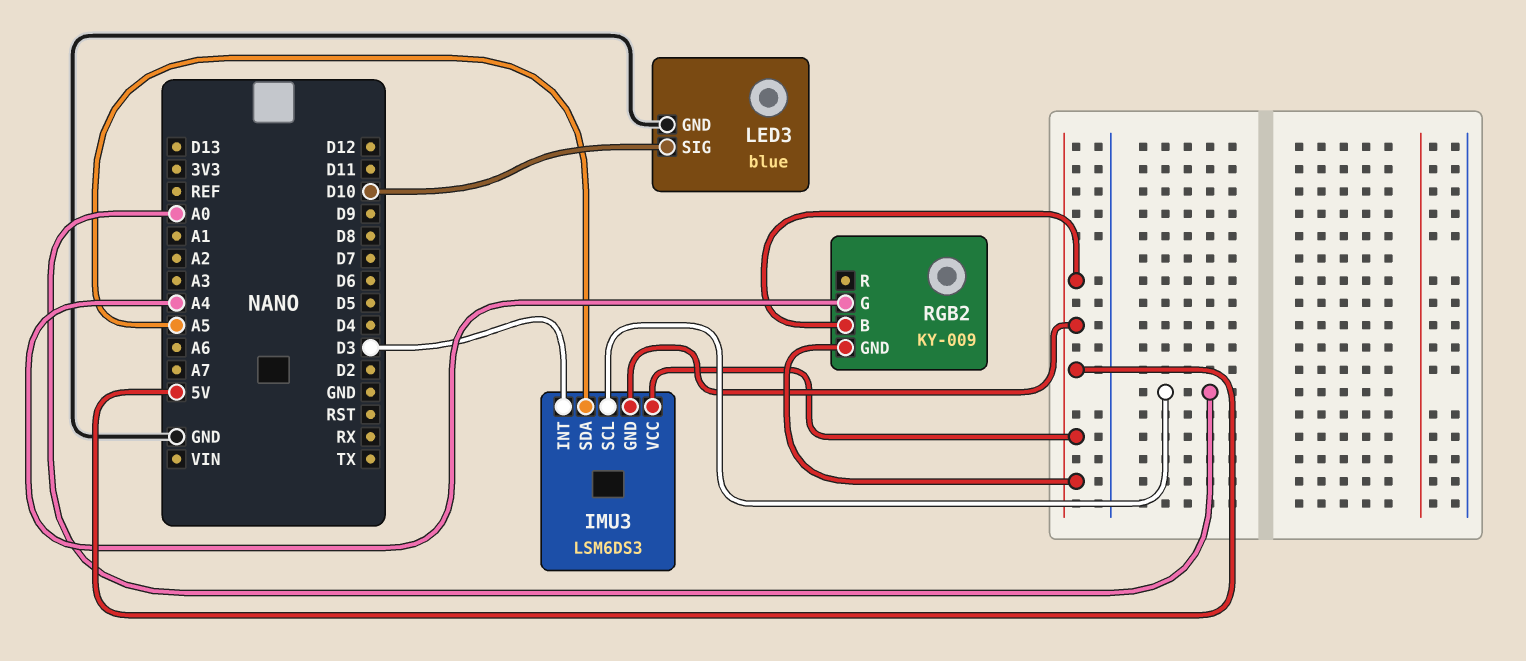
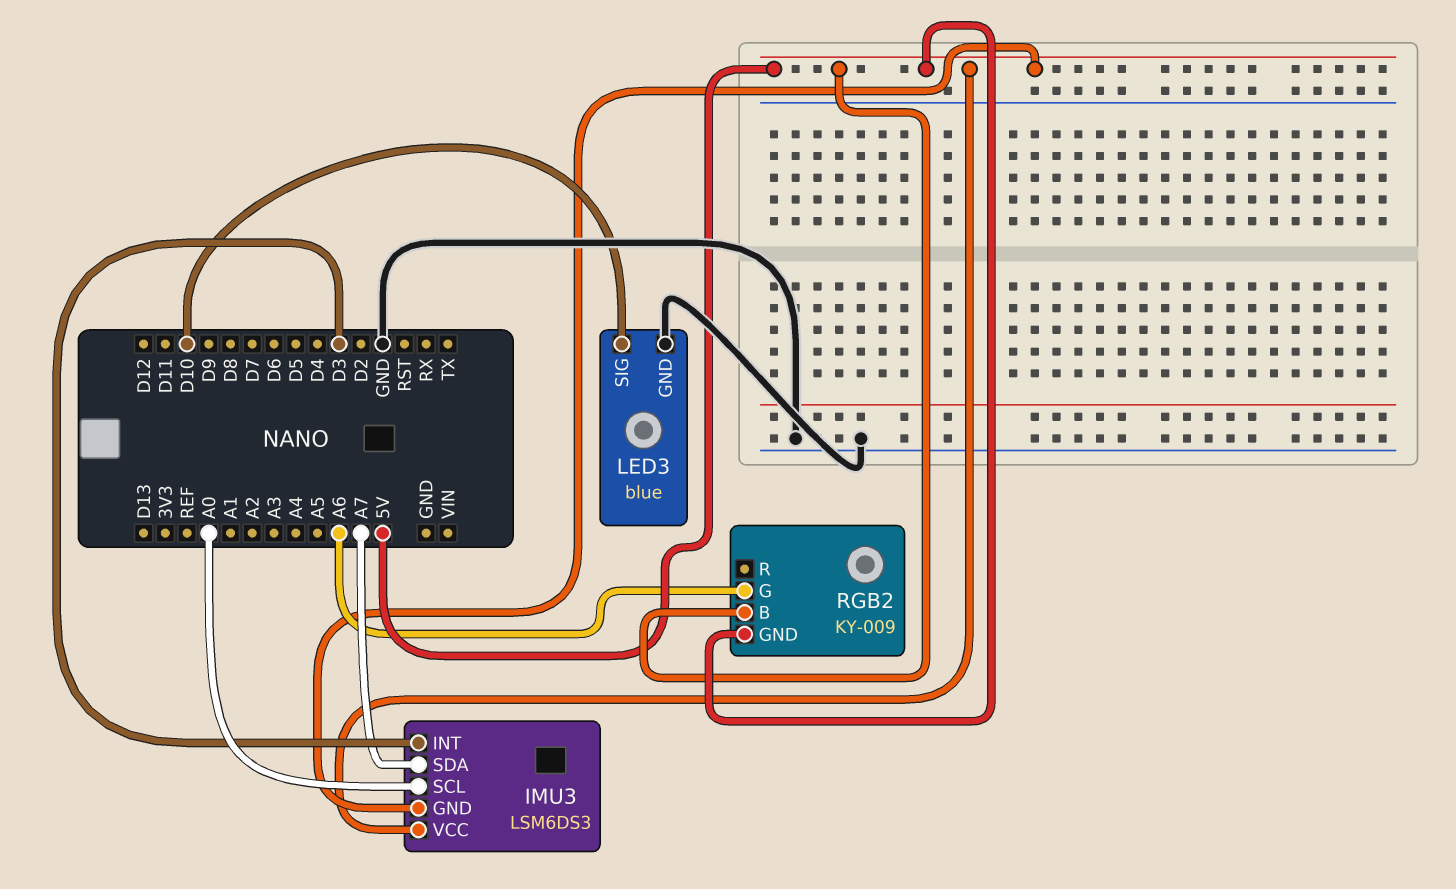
IMU3 pin SDA: A5 -> A7
RGB2 pin G: A4 -> A6

